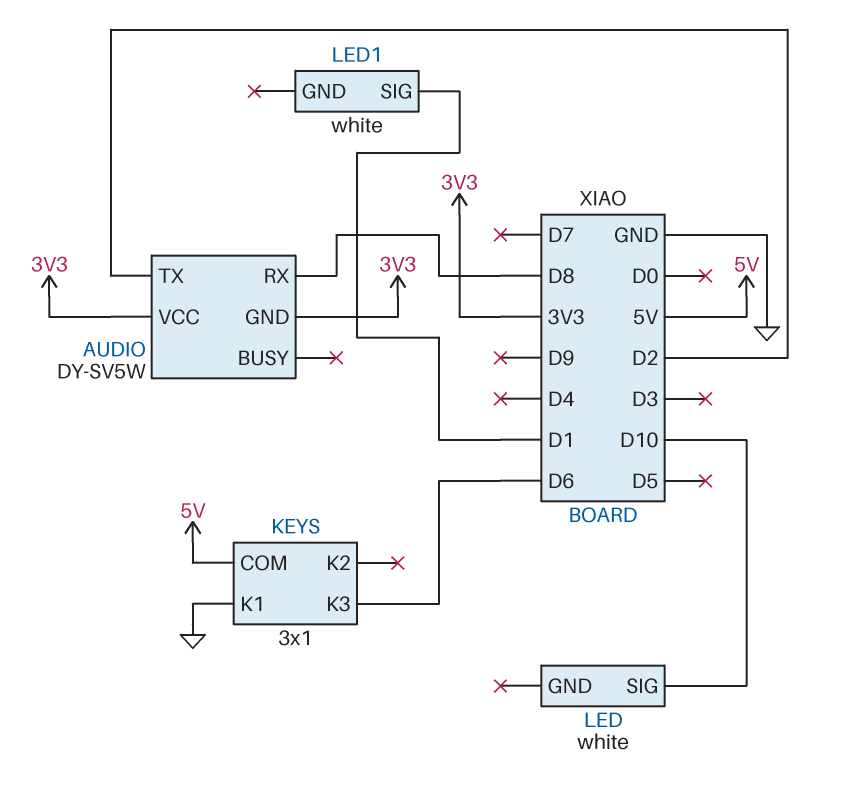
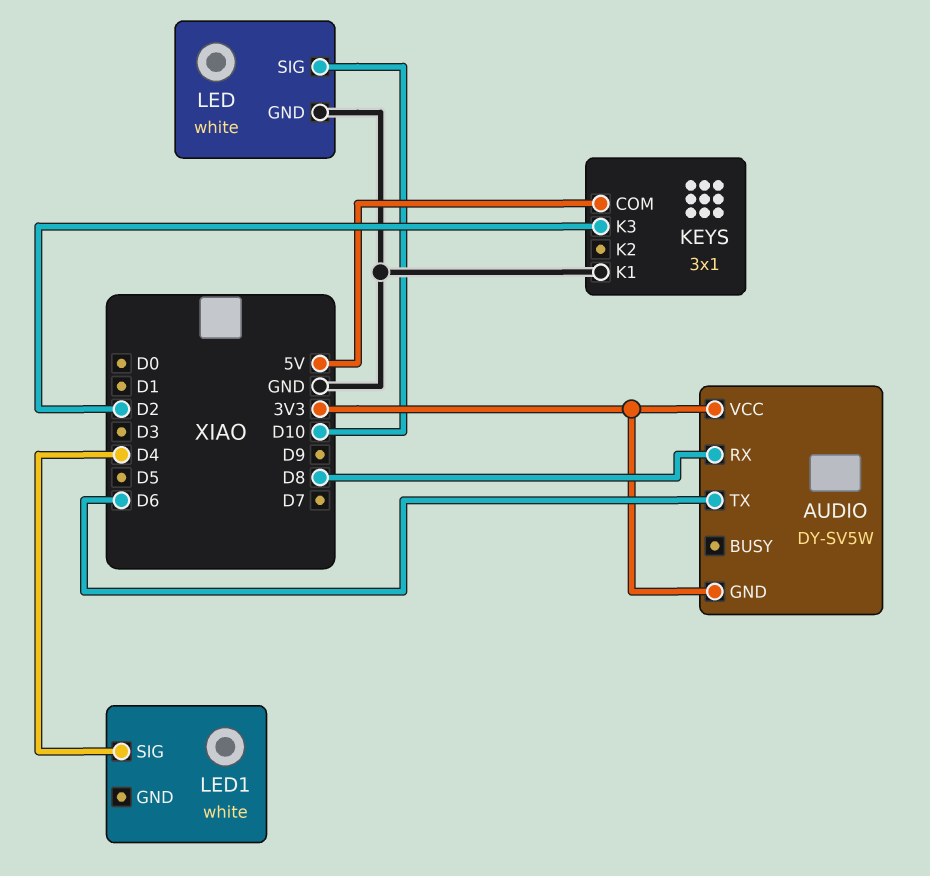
AUDIO pin TX: D2 -> D6
KEYS pin K3: D6 -> D2
LED pin GND: none -> GND
LED1 pin SIG: D1 -> D4

